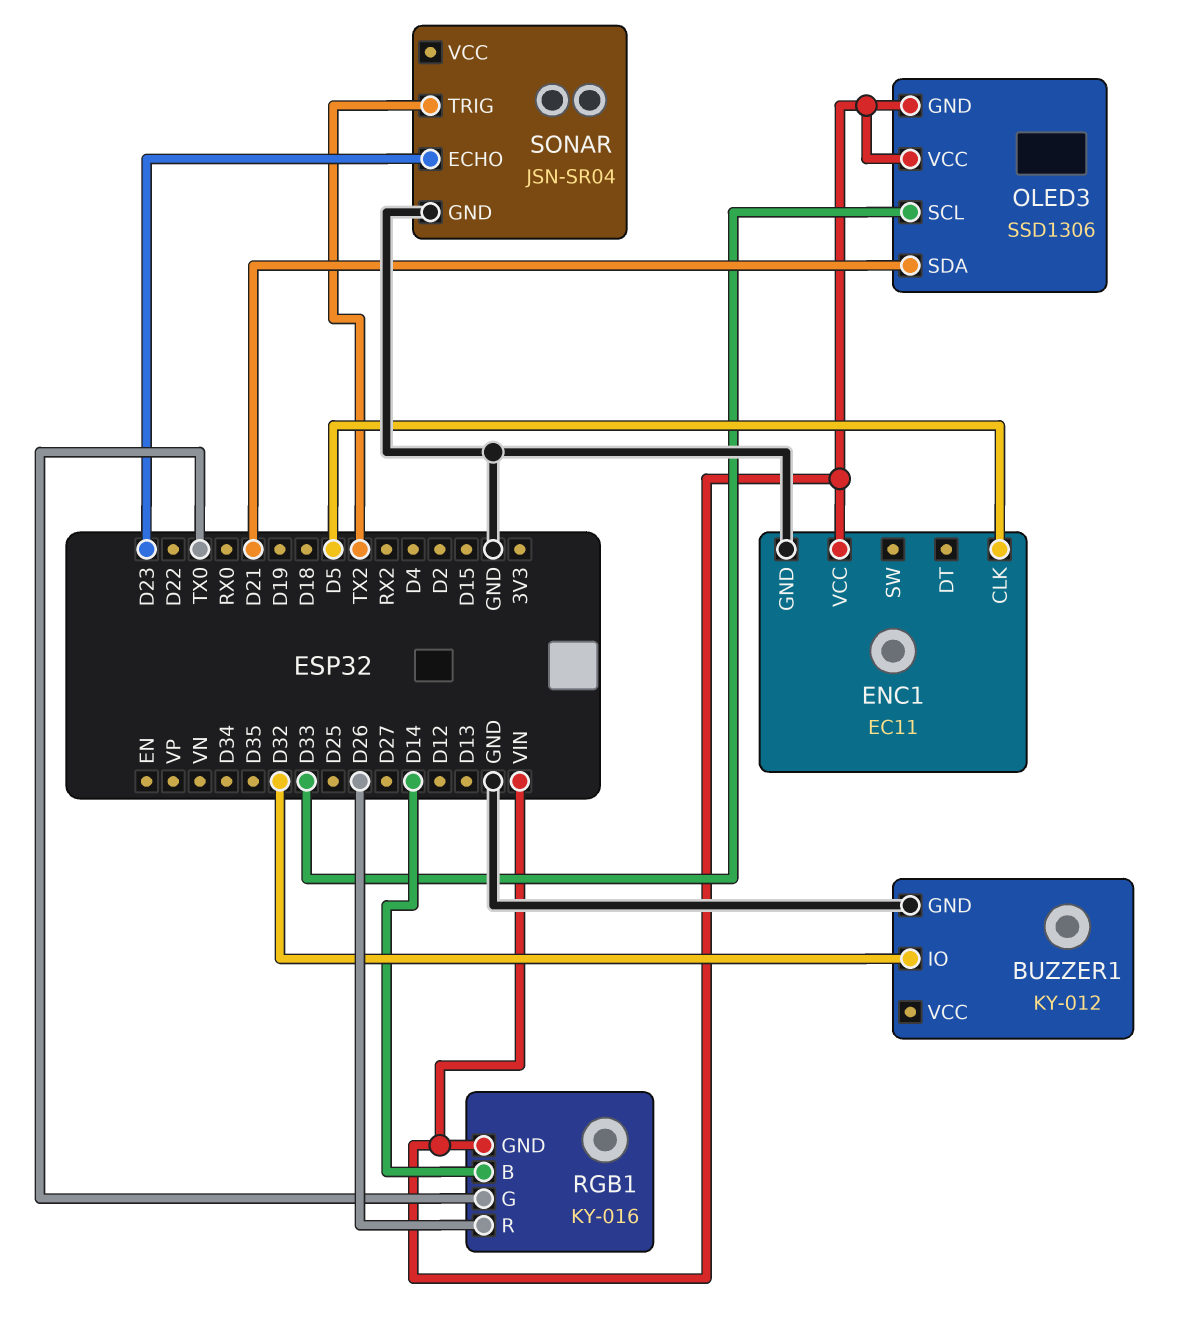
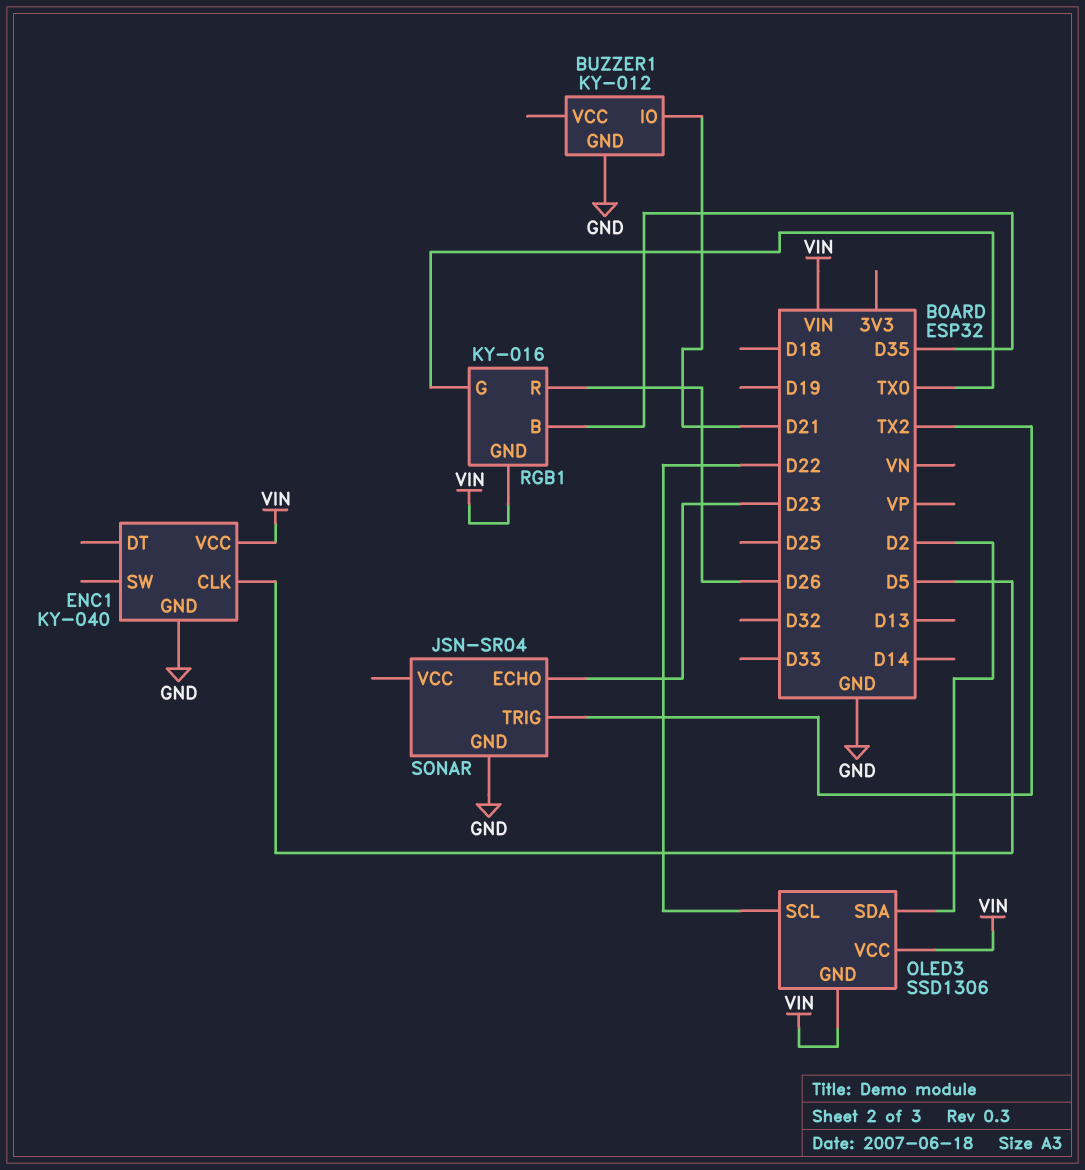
BUZZER1 pin IO: D32 -> D21
ENC1: EC11 -> KY-040
OLED3 pin SCL: D33 -> D22
OLED3 pin SDA: D21 -> D2
RGB1 pin B: D14 -> D35

